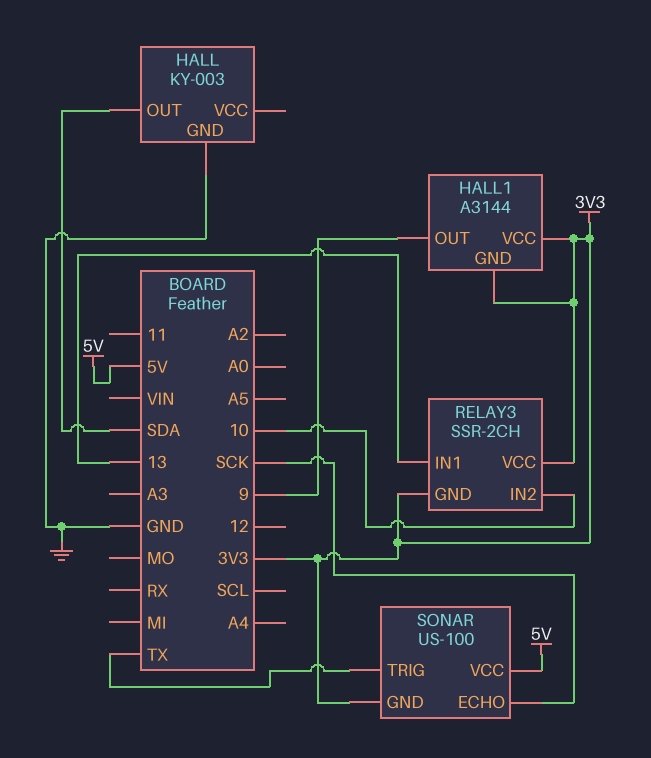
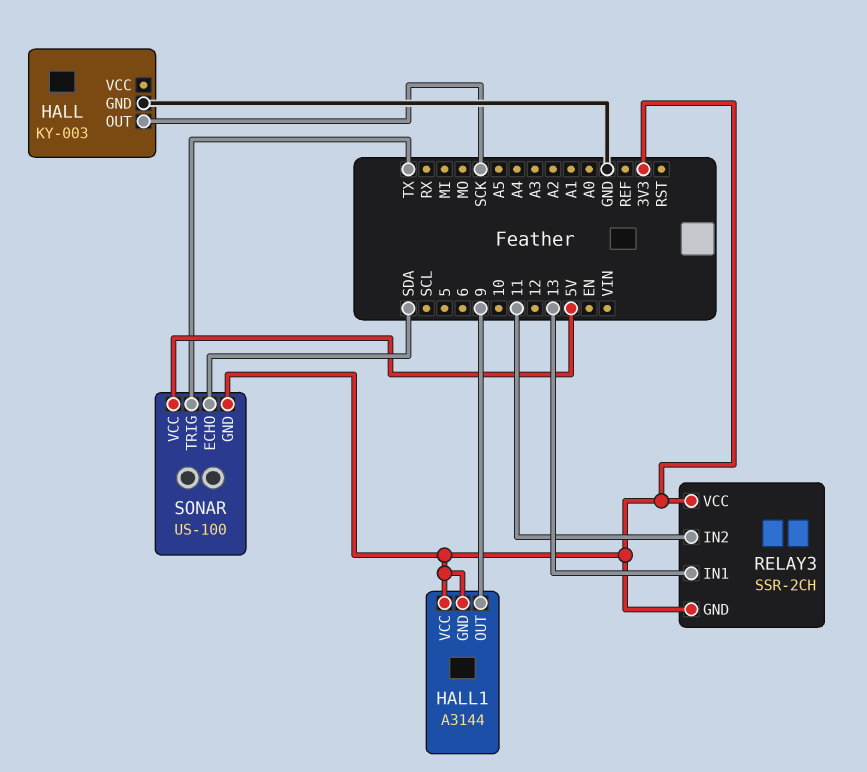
HALL pin OUT: SDA -> SCK
RELAY3 pin IN2: 10 -> 11
SONAR pin ECHO: SCK -> SDA

